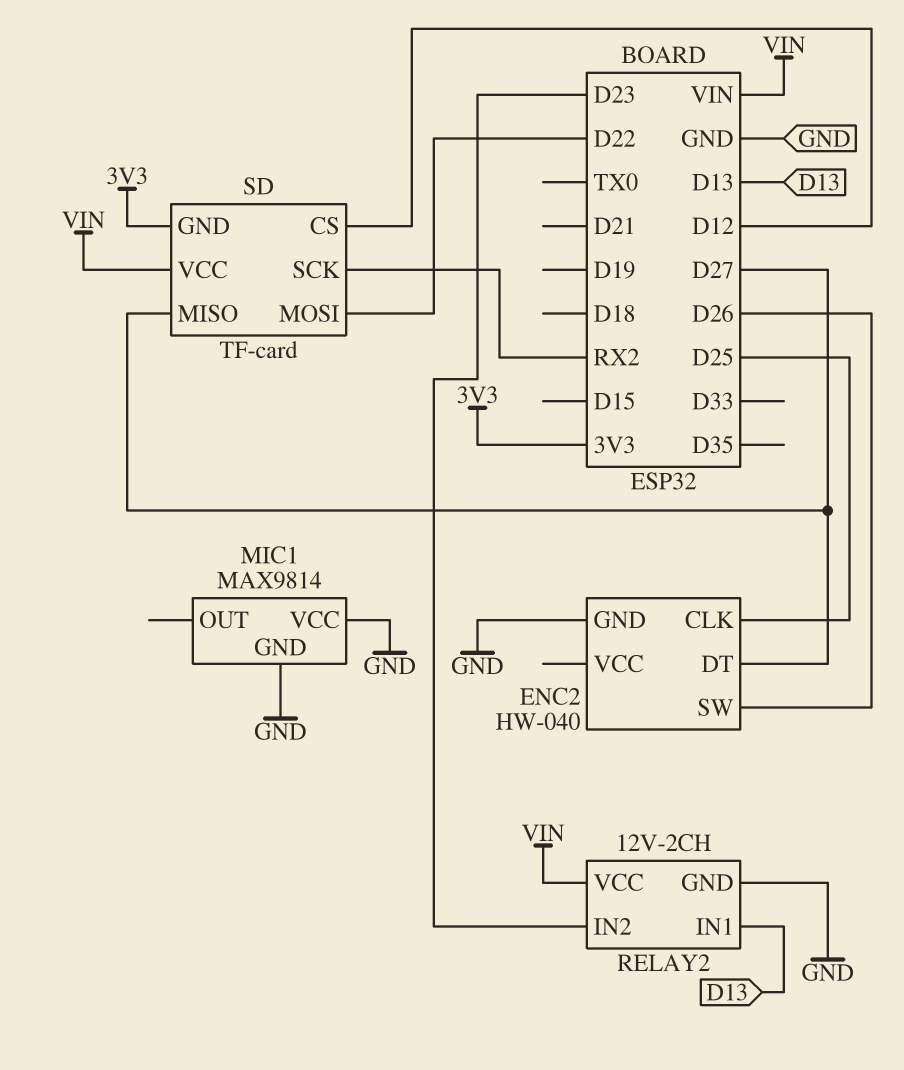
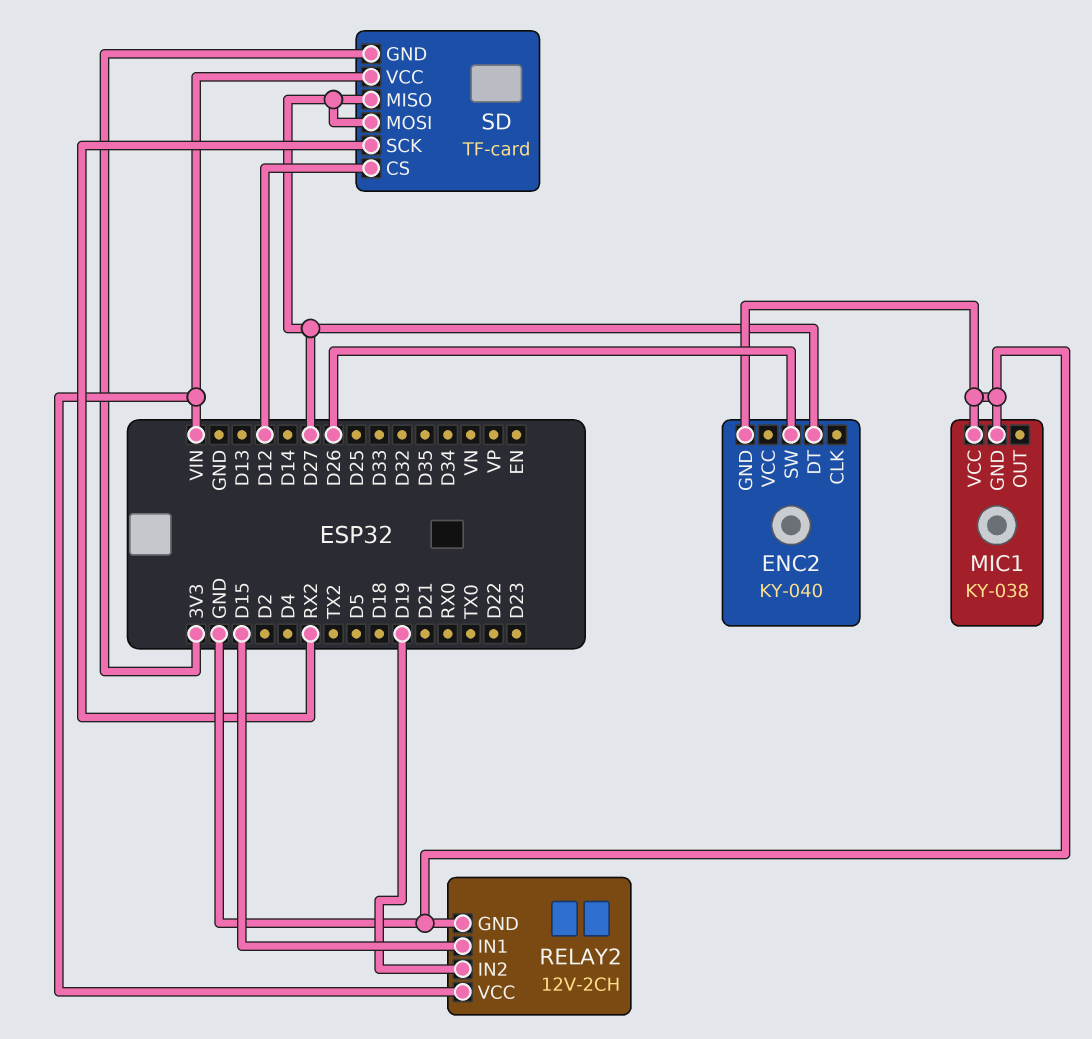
ENC2: HW-040 -> KY-040
ENC2 pin CLK: D25 -> none
MIC1: MAX9814 -> KY-038
RELAY2 pin IN1: D13 -> D15
RELAY2 pin IN2: D23 -> D19
SD pin MOSI: D22 -> D27

